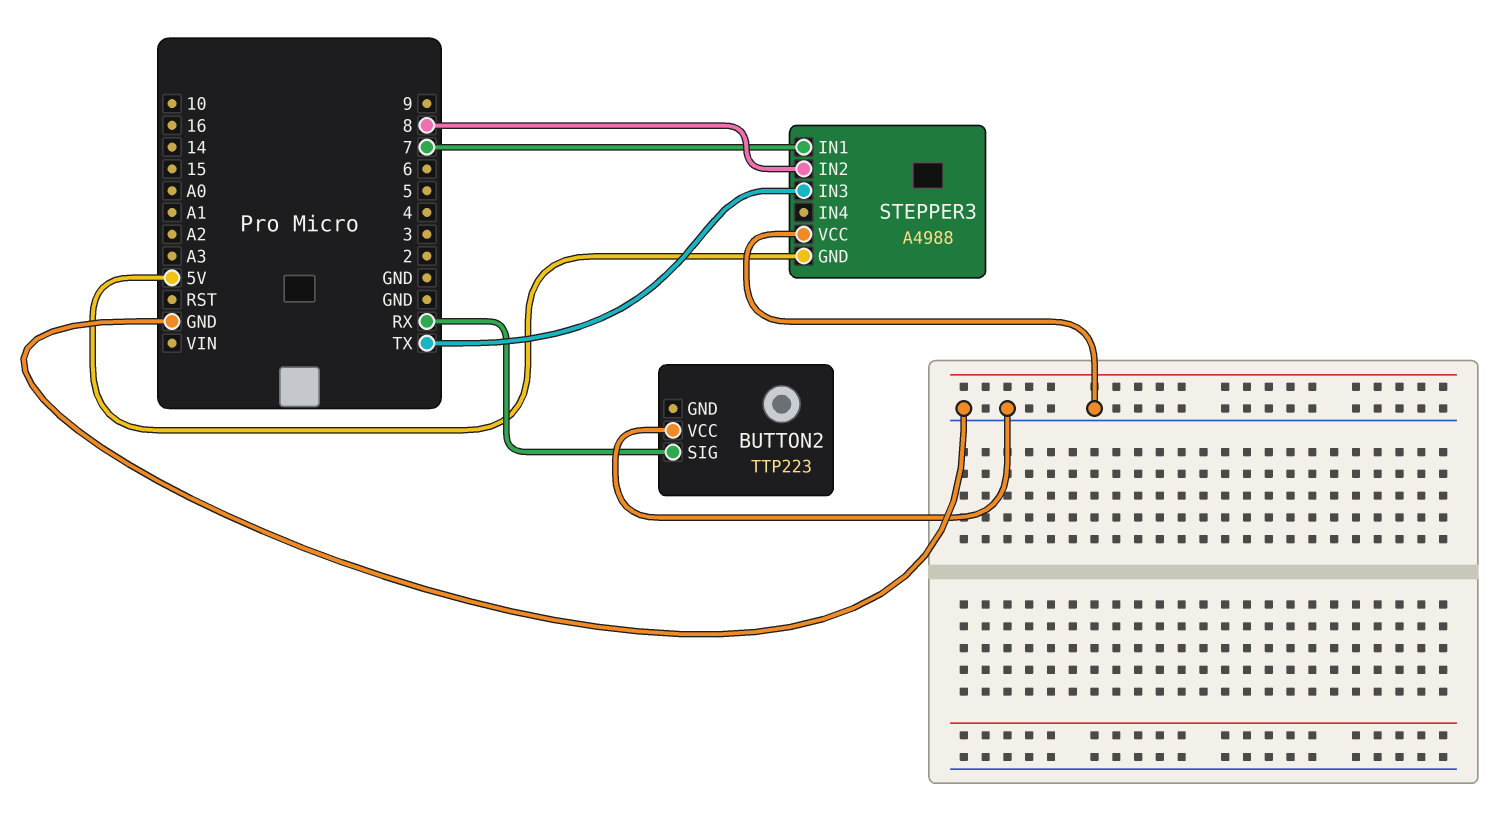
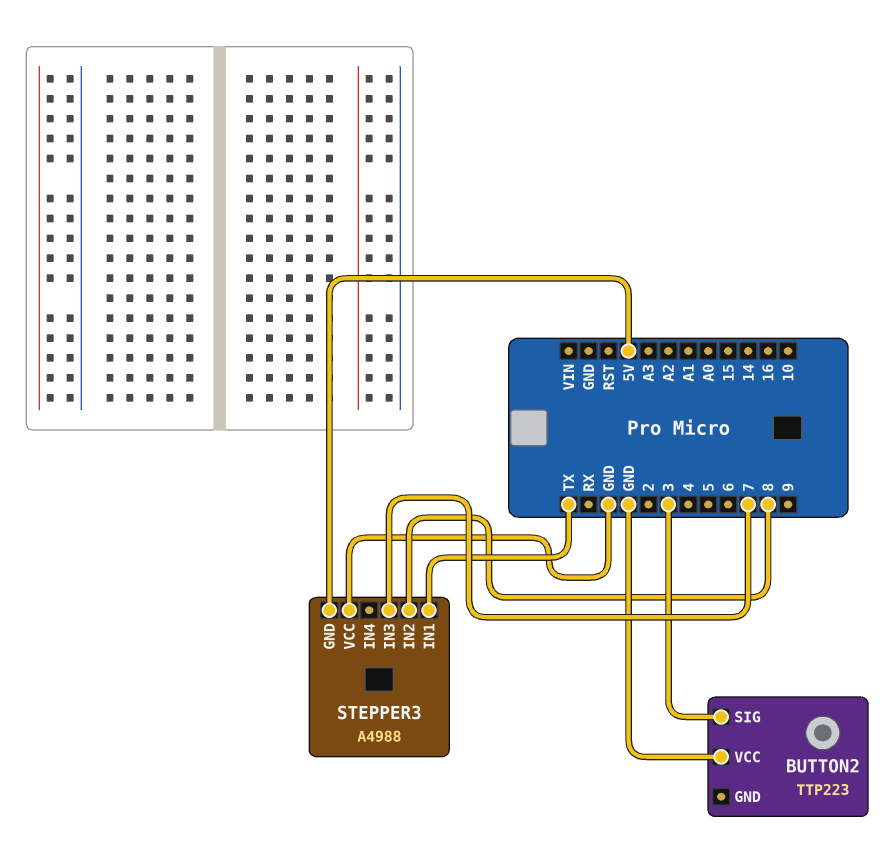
BUTTON2 pin SIG: RX -> 3
STEPPER3 pin IN1: 7 -> TX
STEPPER3 pin IN3: TX -> 7

